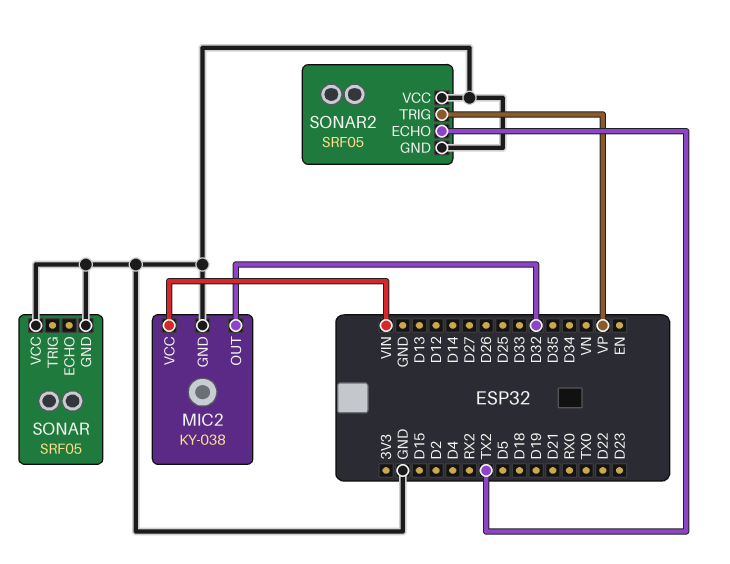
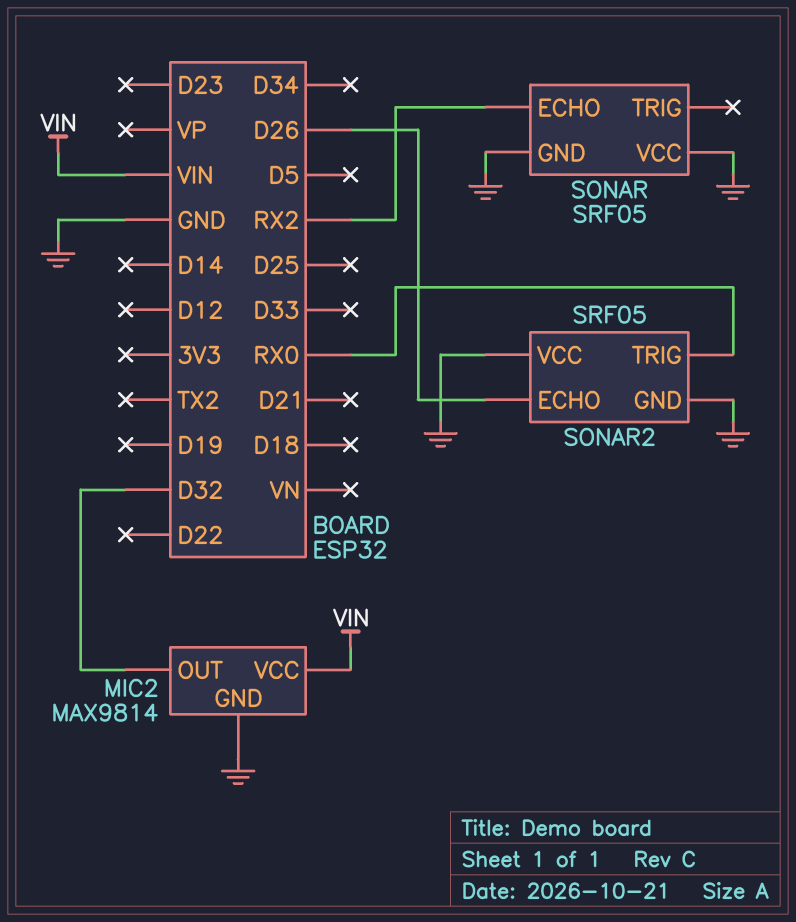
MIC2: KY-038 -> MAX9814
SONAR pin ECHO: none -> RX2
SONAR2 pin ECHO: TX2 -> D26
SONAR2 pin TRIG: VP -> RX0

